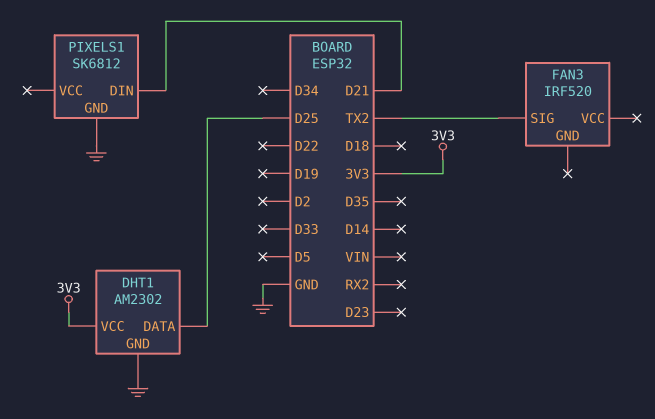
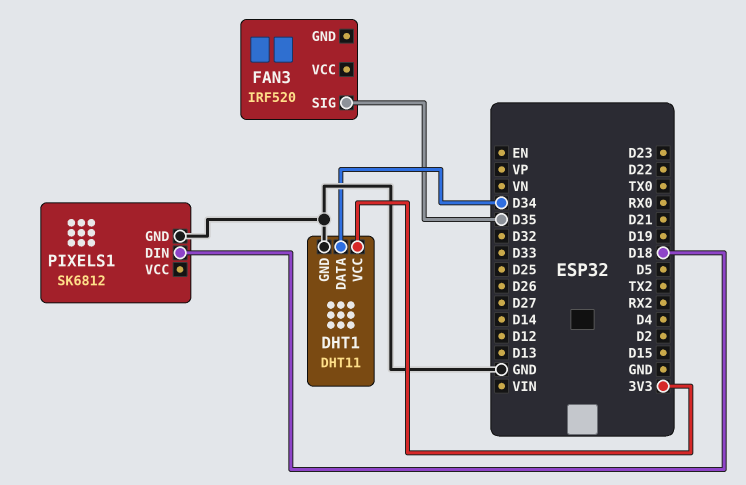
DHT1: AM2302 -> DHT11
DHT1 pin DATA: D25 -> D34
FAN3 pin SIG: TX2 -> D35
PIXELS1 pin DIN: D21 -> D18

